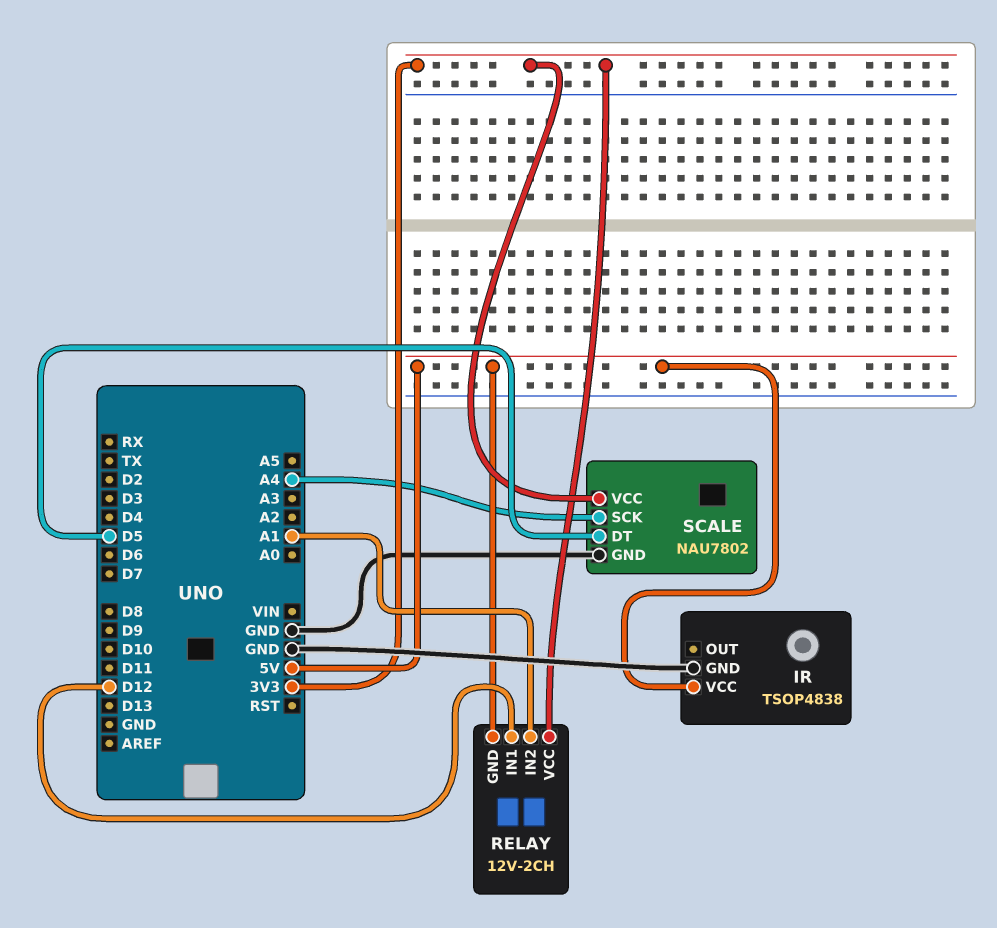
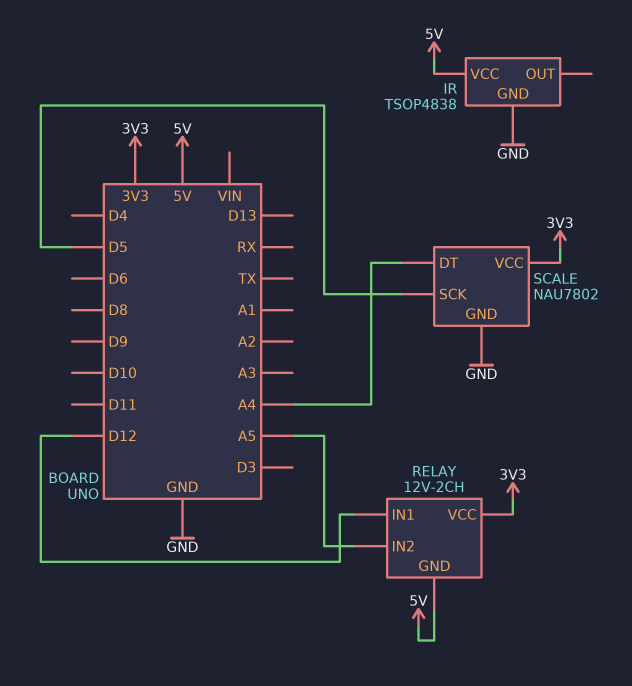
RELAY pin IN2: A1 -> A5
SCALE pin DT: D5 -> A4
SCALE pin SCK: A4 -> D5

